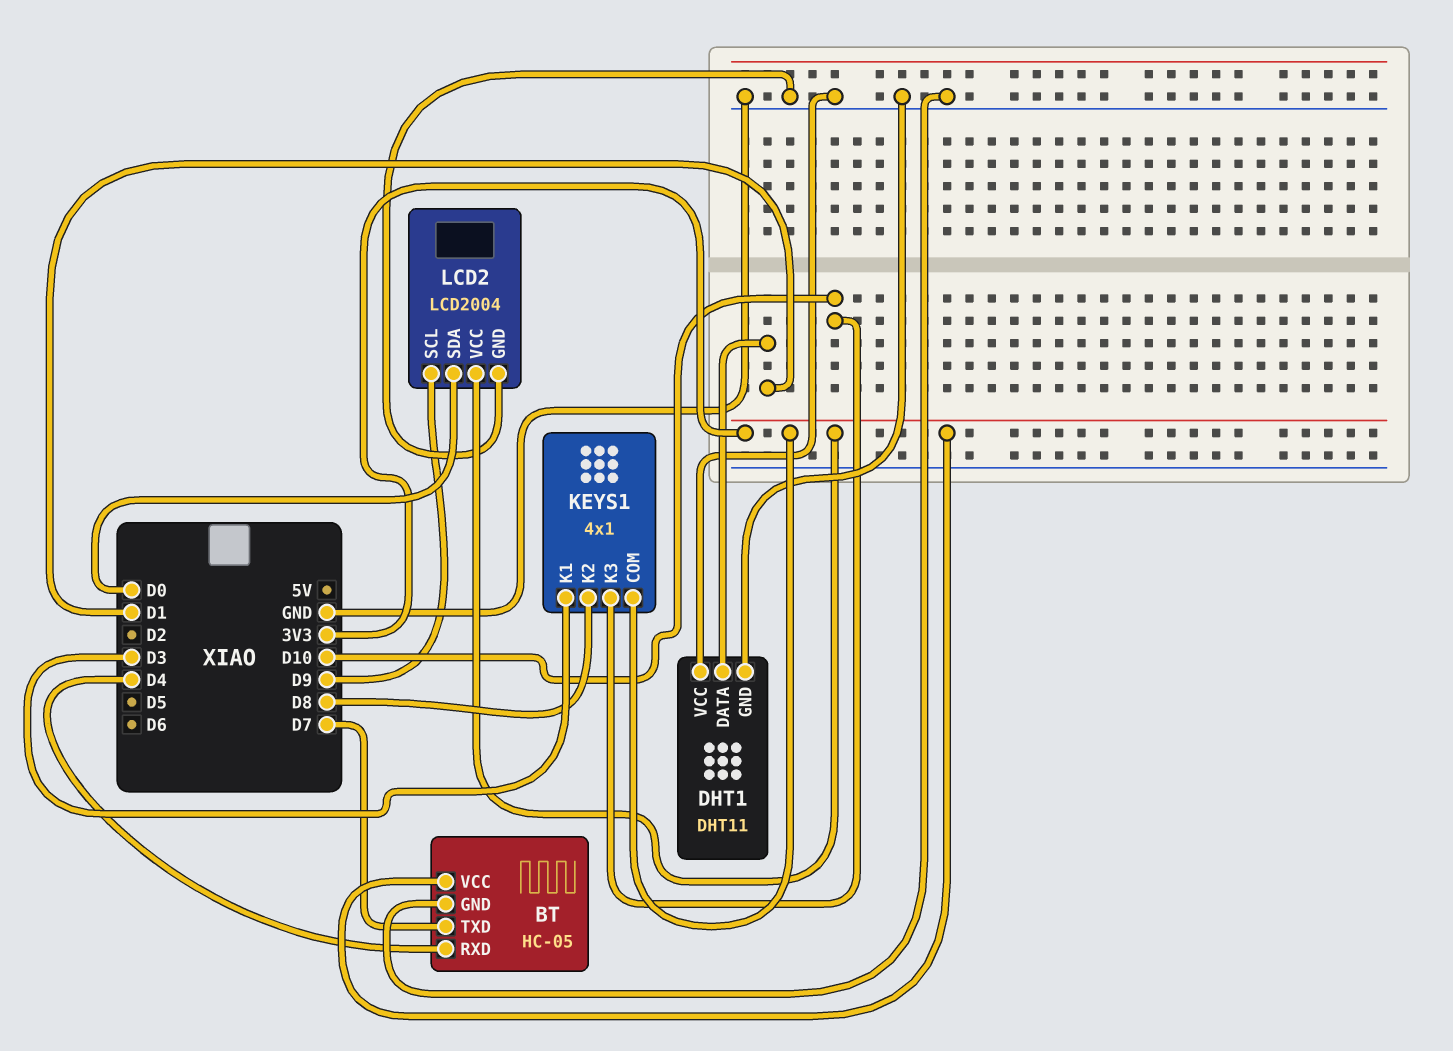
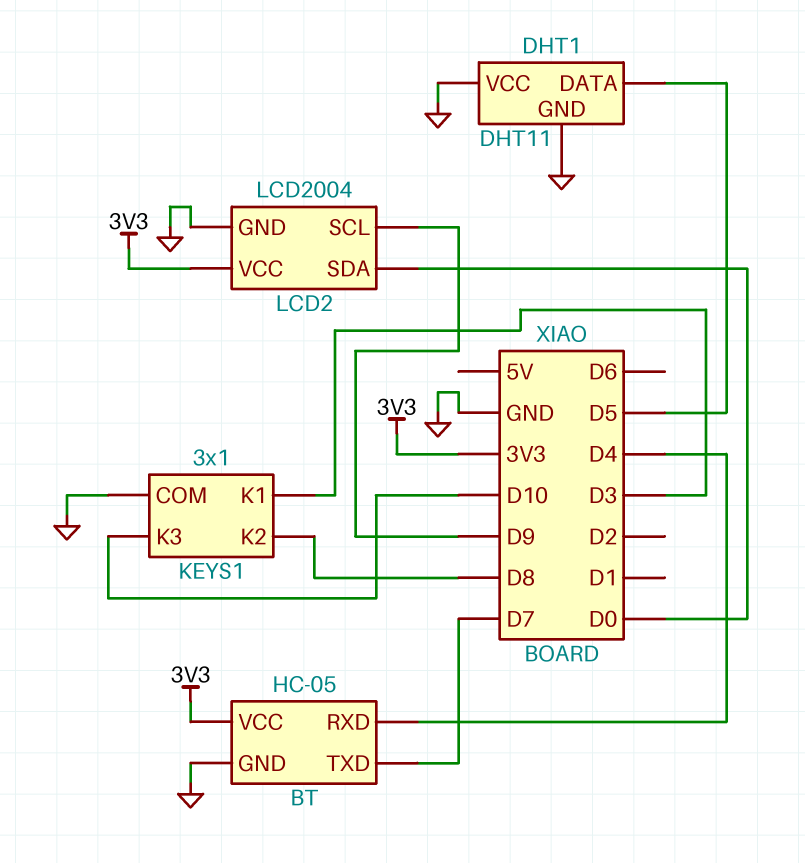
DHT1 pin DATA: D1 -> D5
KEYS1: 4x1 -> 3x1
KEYS1 pin COM: 3V3 -> GND

